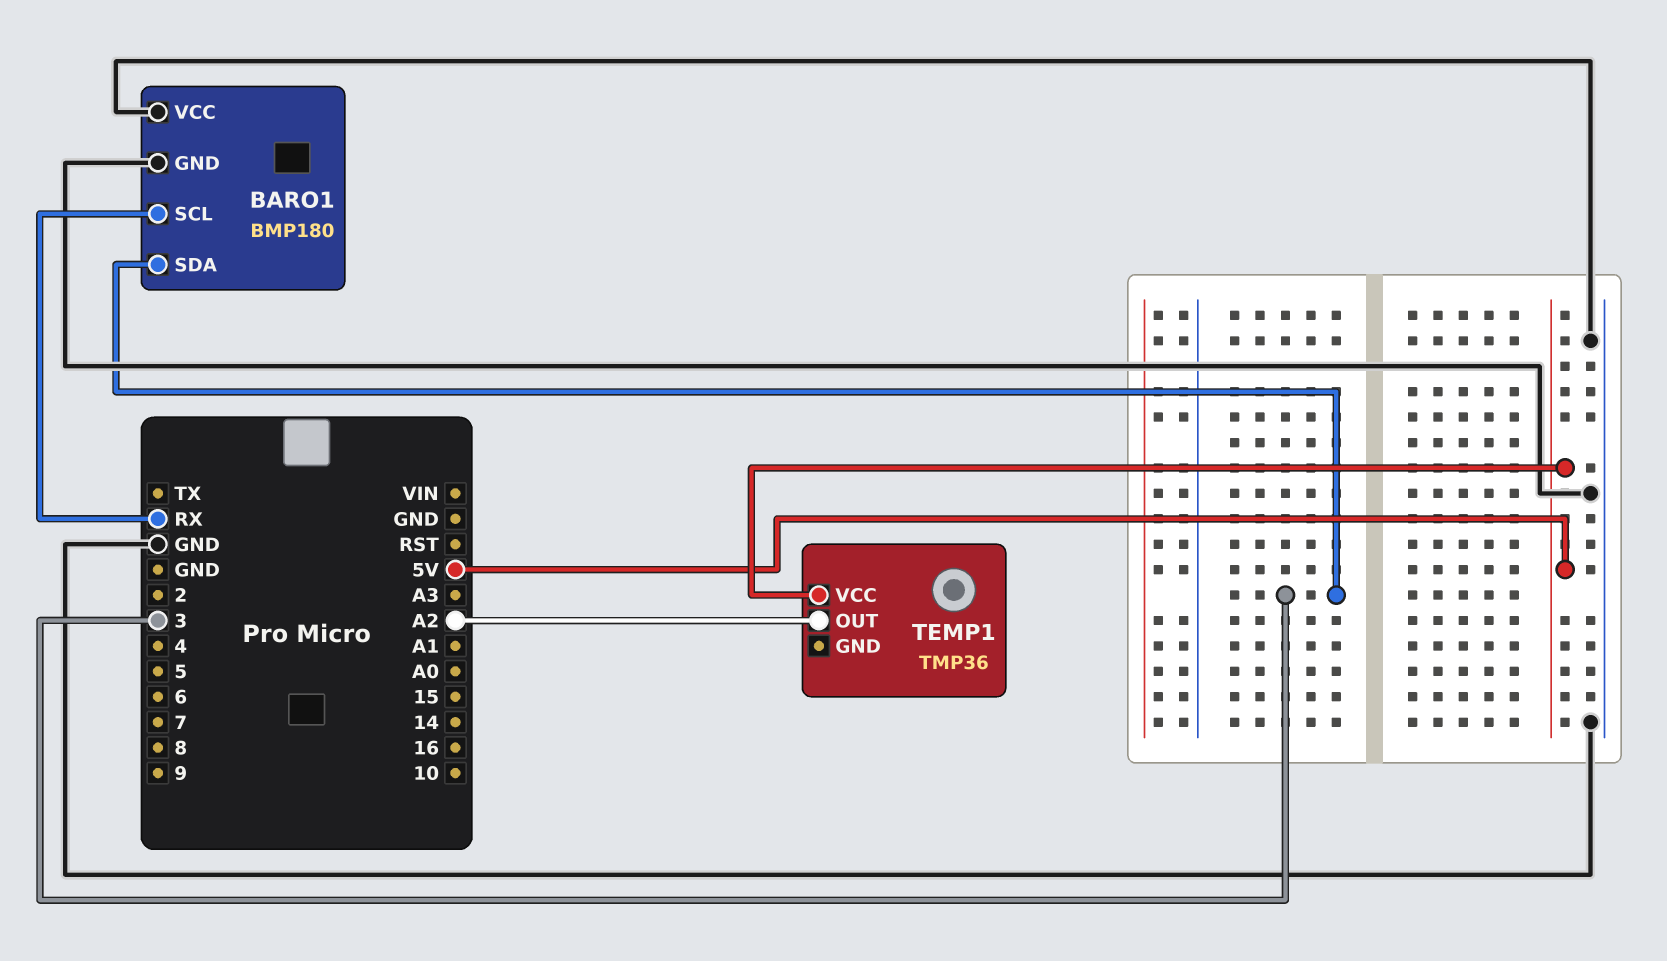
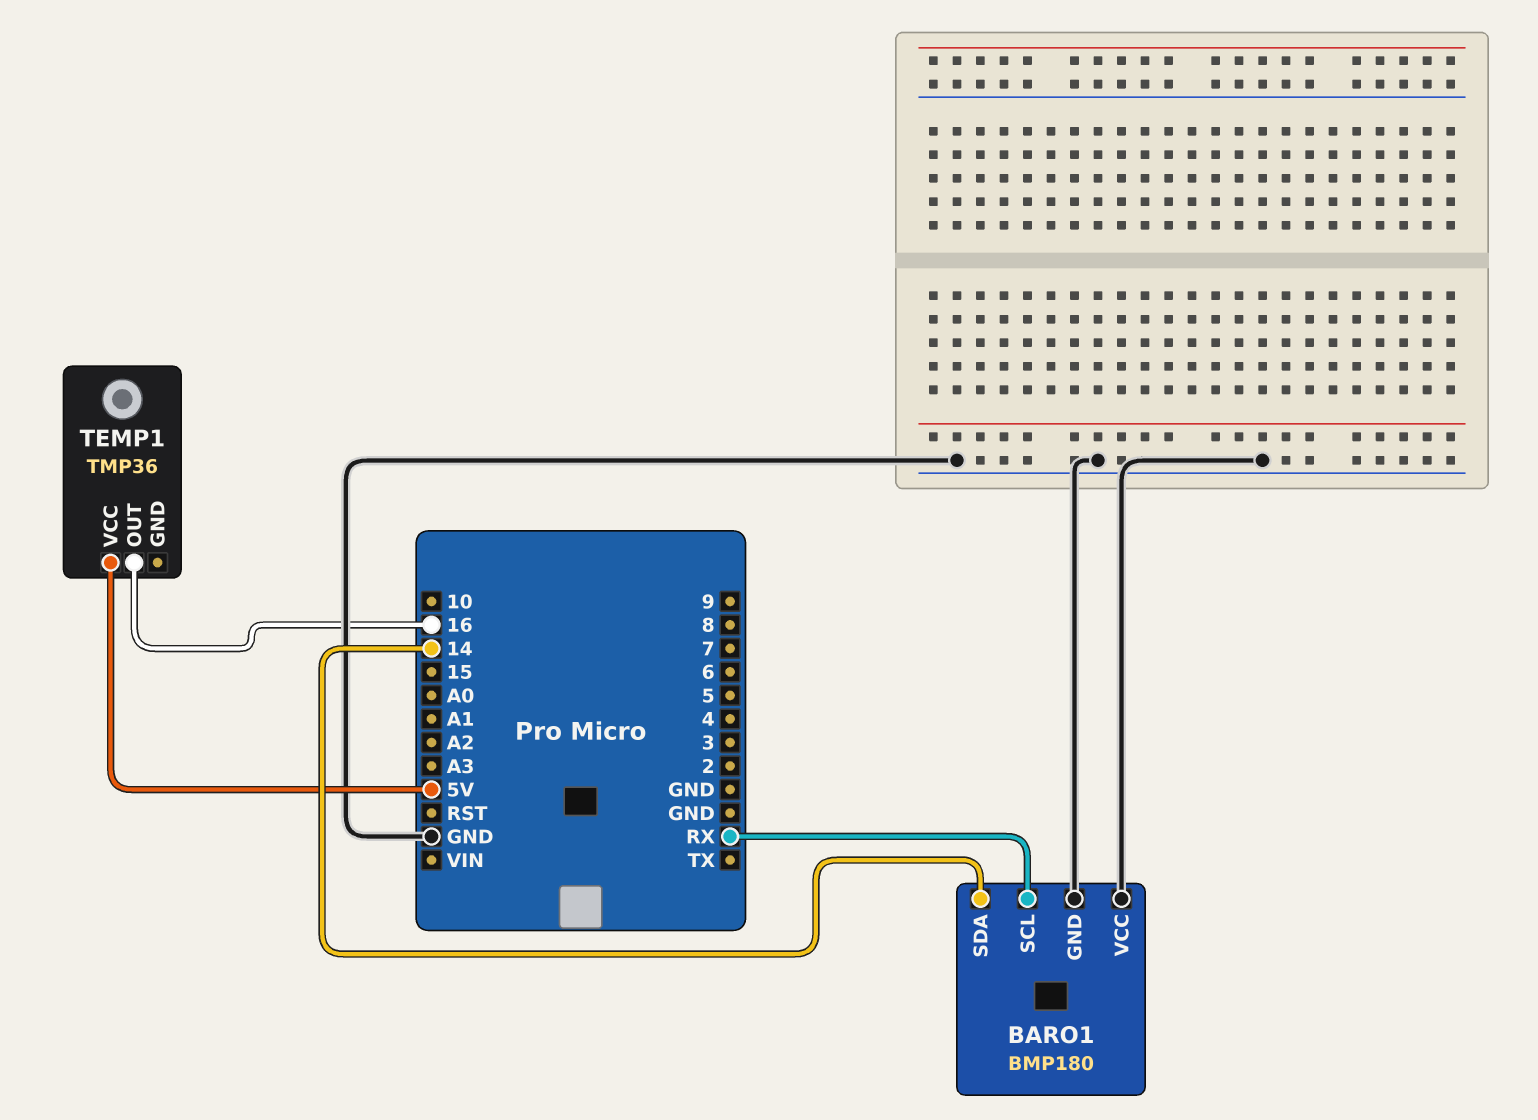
BARO1 pin SDA: 3 -> 14
TEMP1 pin OUT: A2 -> 16

